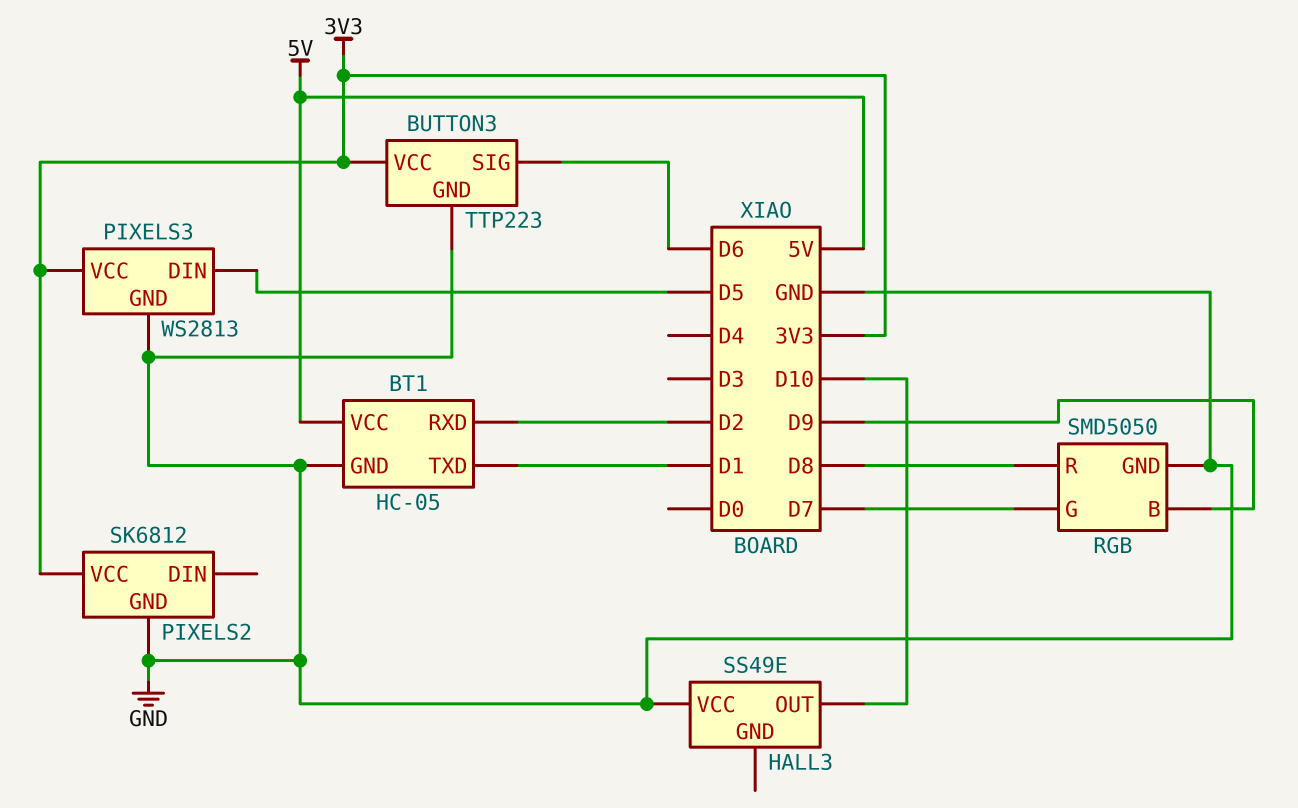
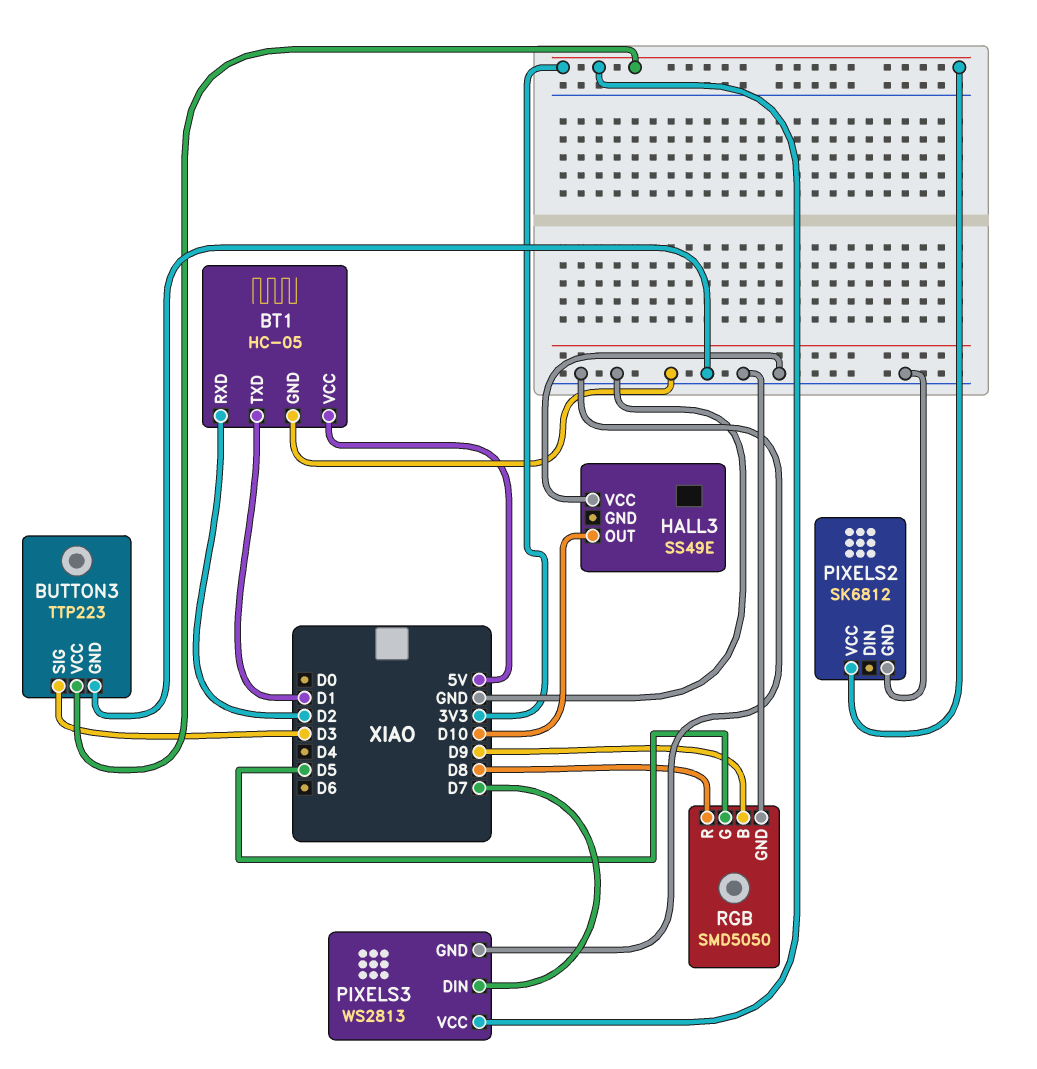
BUTTON3 pin SIG: D6 -> D3
PIXELS3 pin DIN: D5 -> D7
RGB pin G: D7 -> D5

